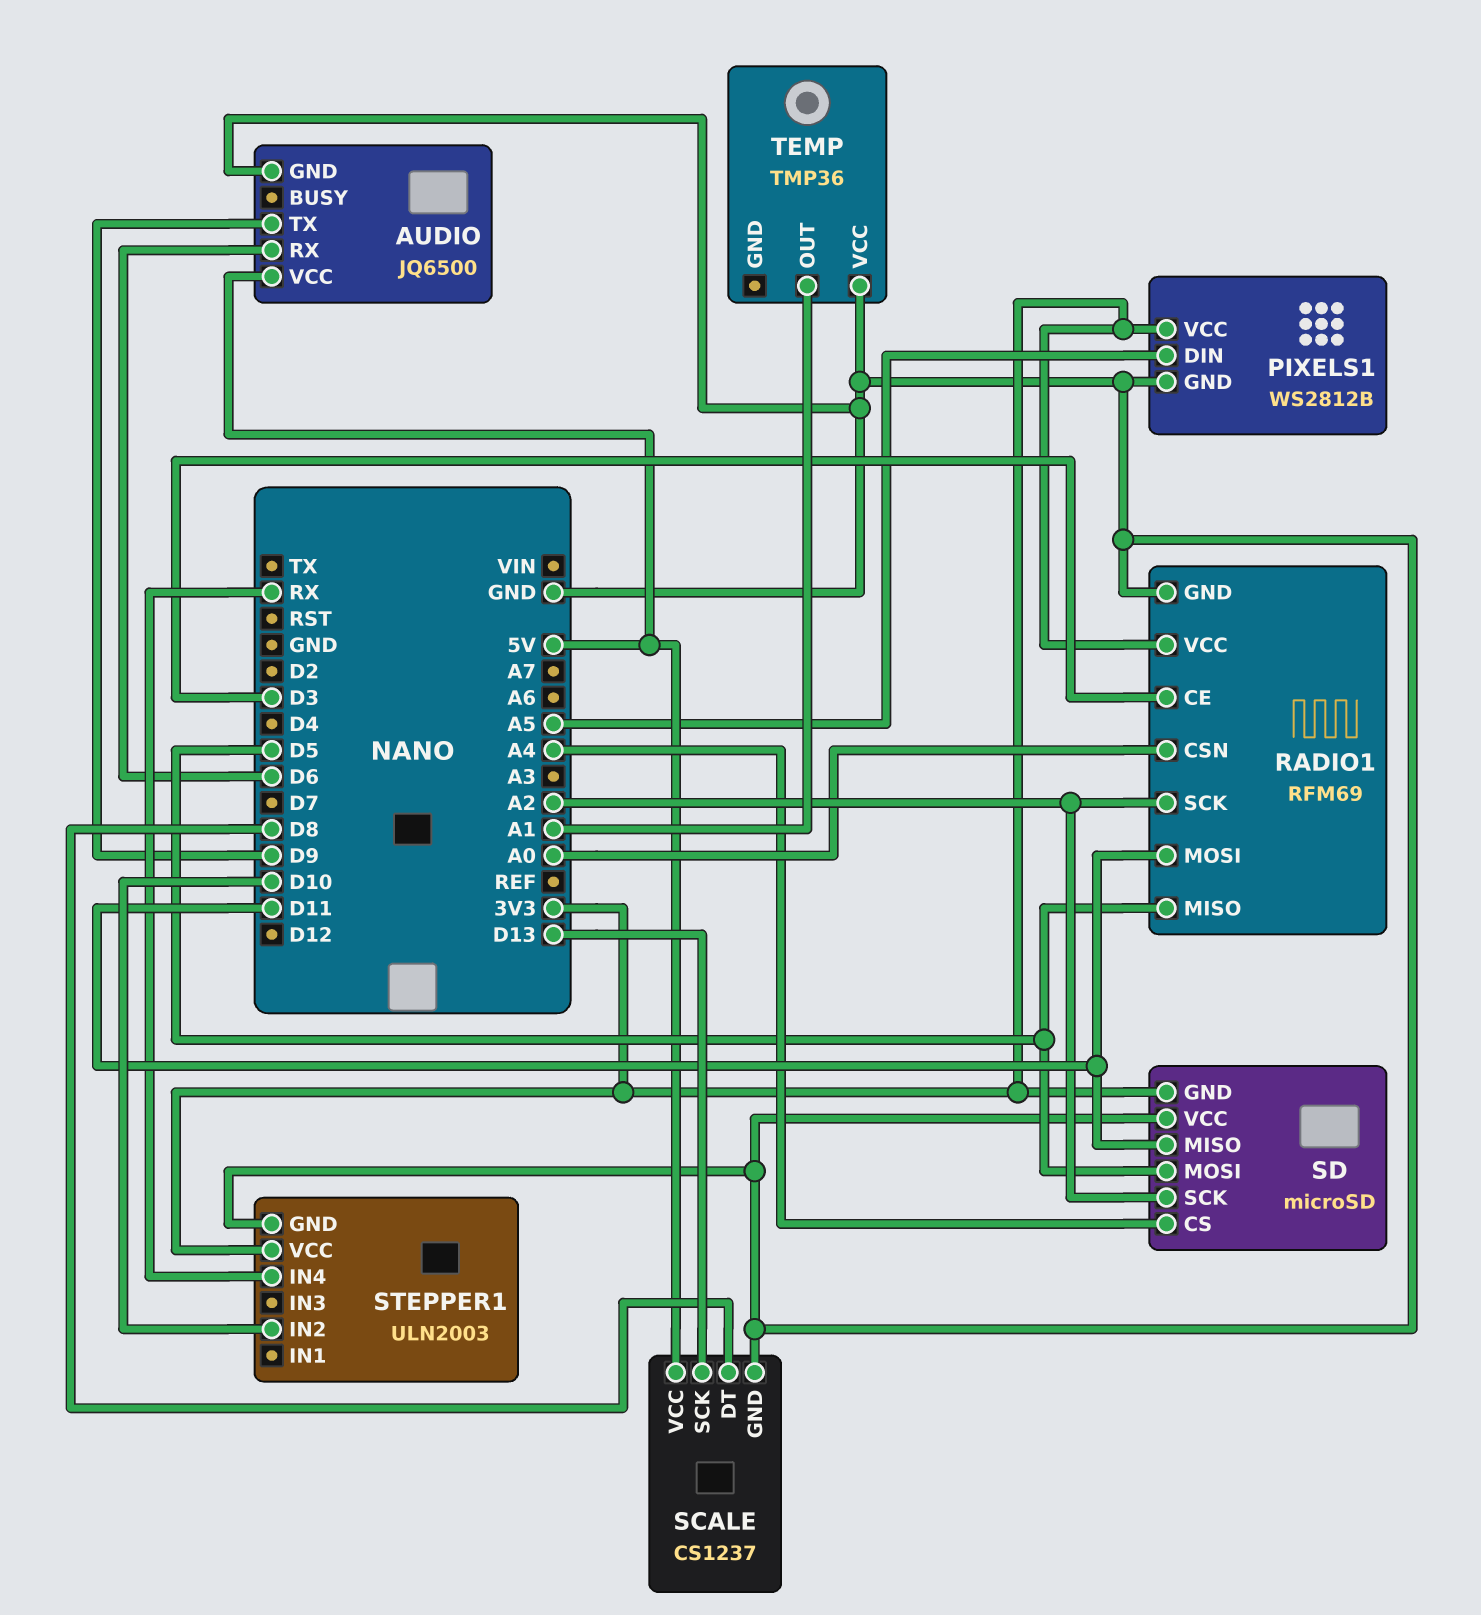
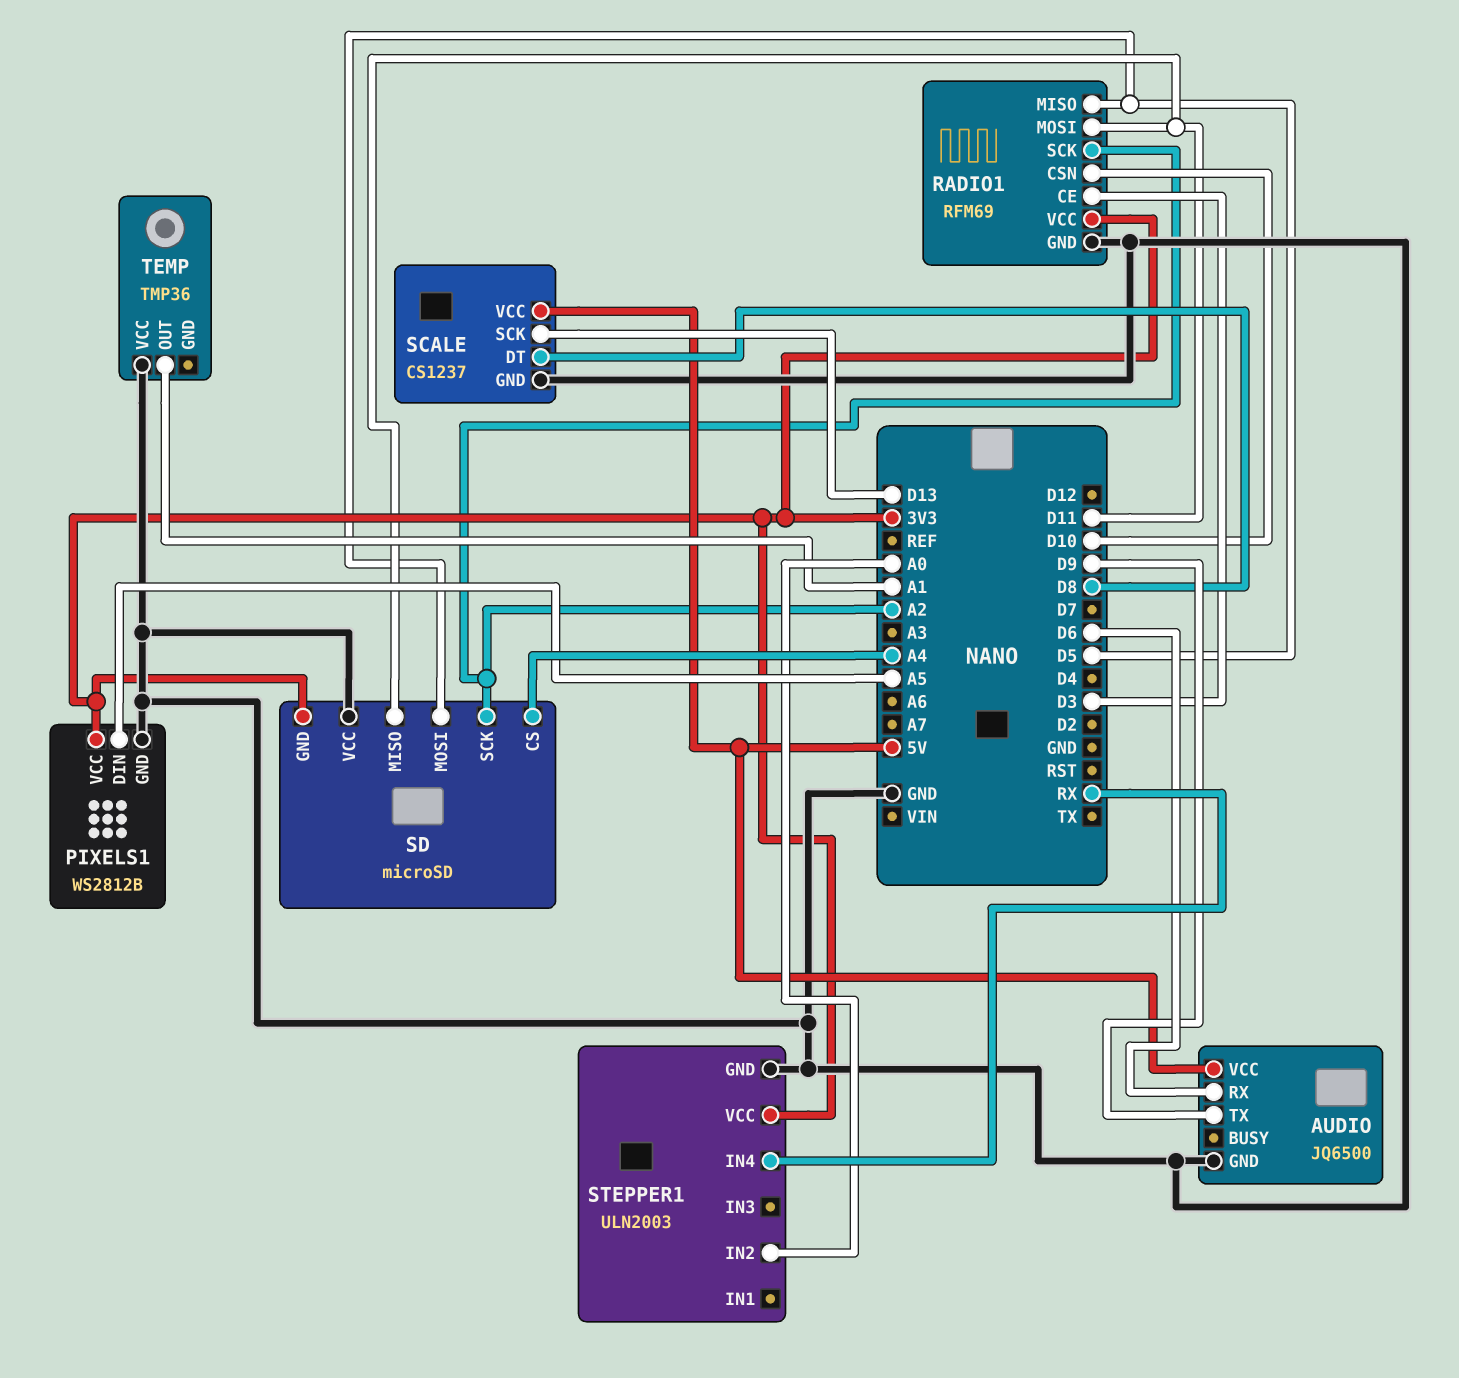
RADIO1 pin CSN: A0 -> D10
STEPPER1 pin IN2: D10 -> A0

